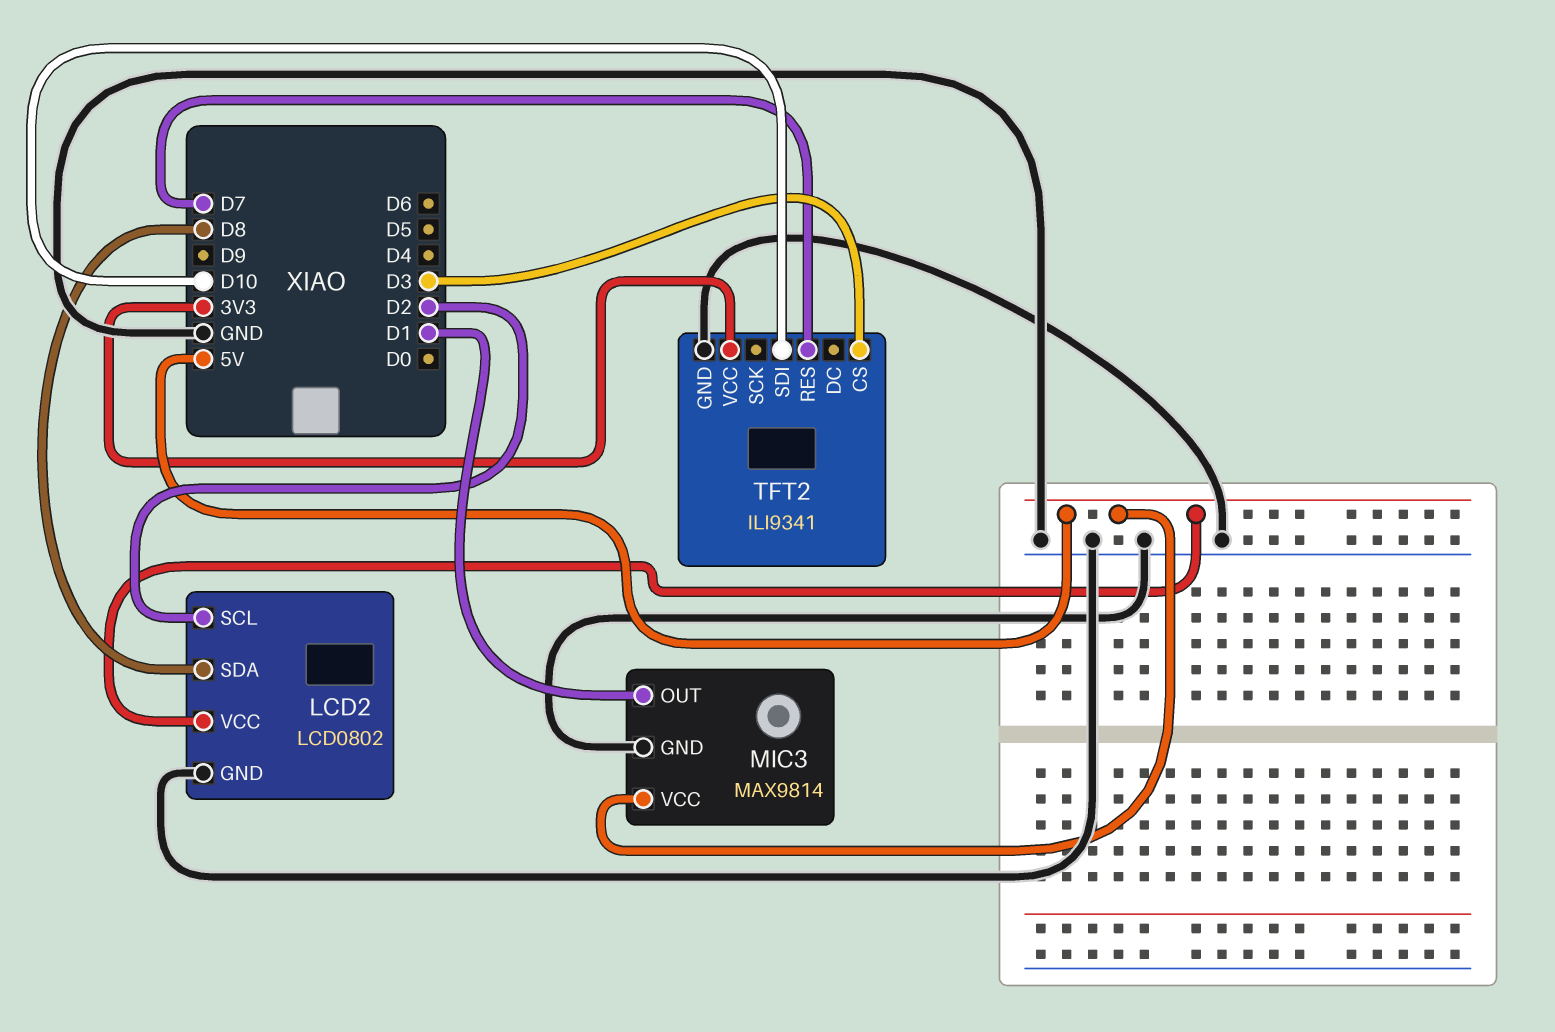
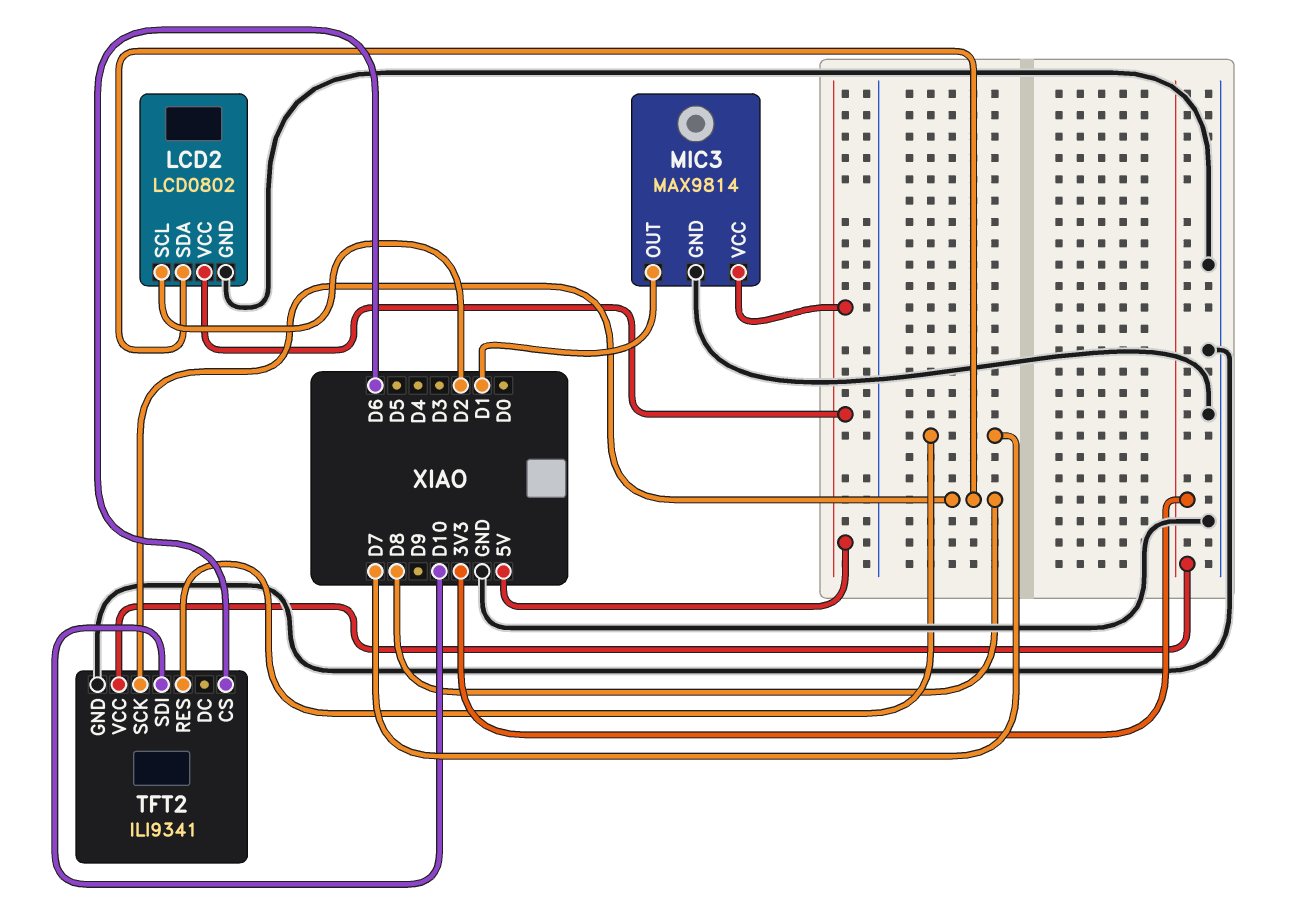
TFT2 pin CS: D3 -> D6
TFT2 pin SCK: none -> D8

